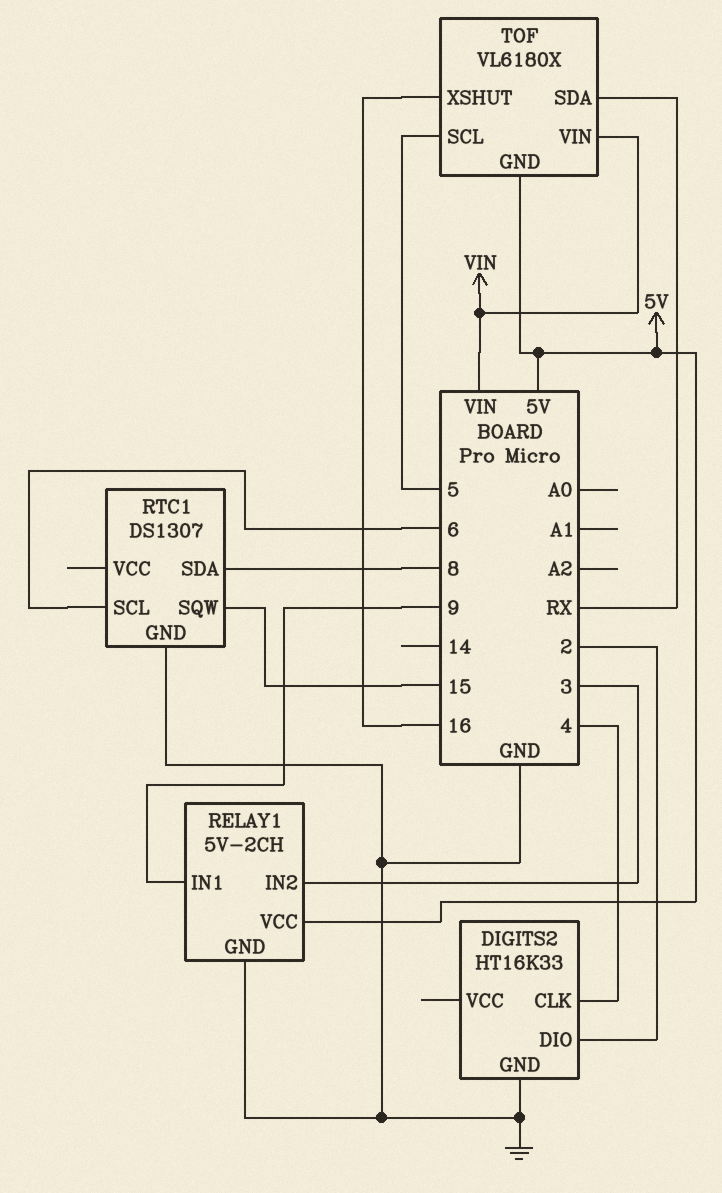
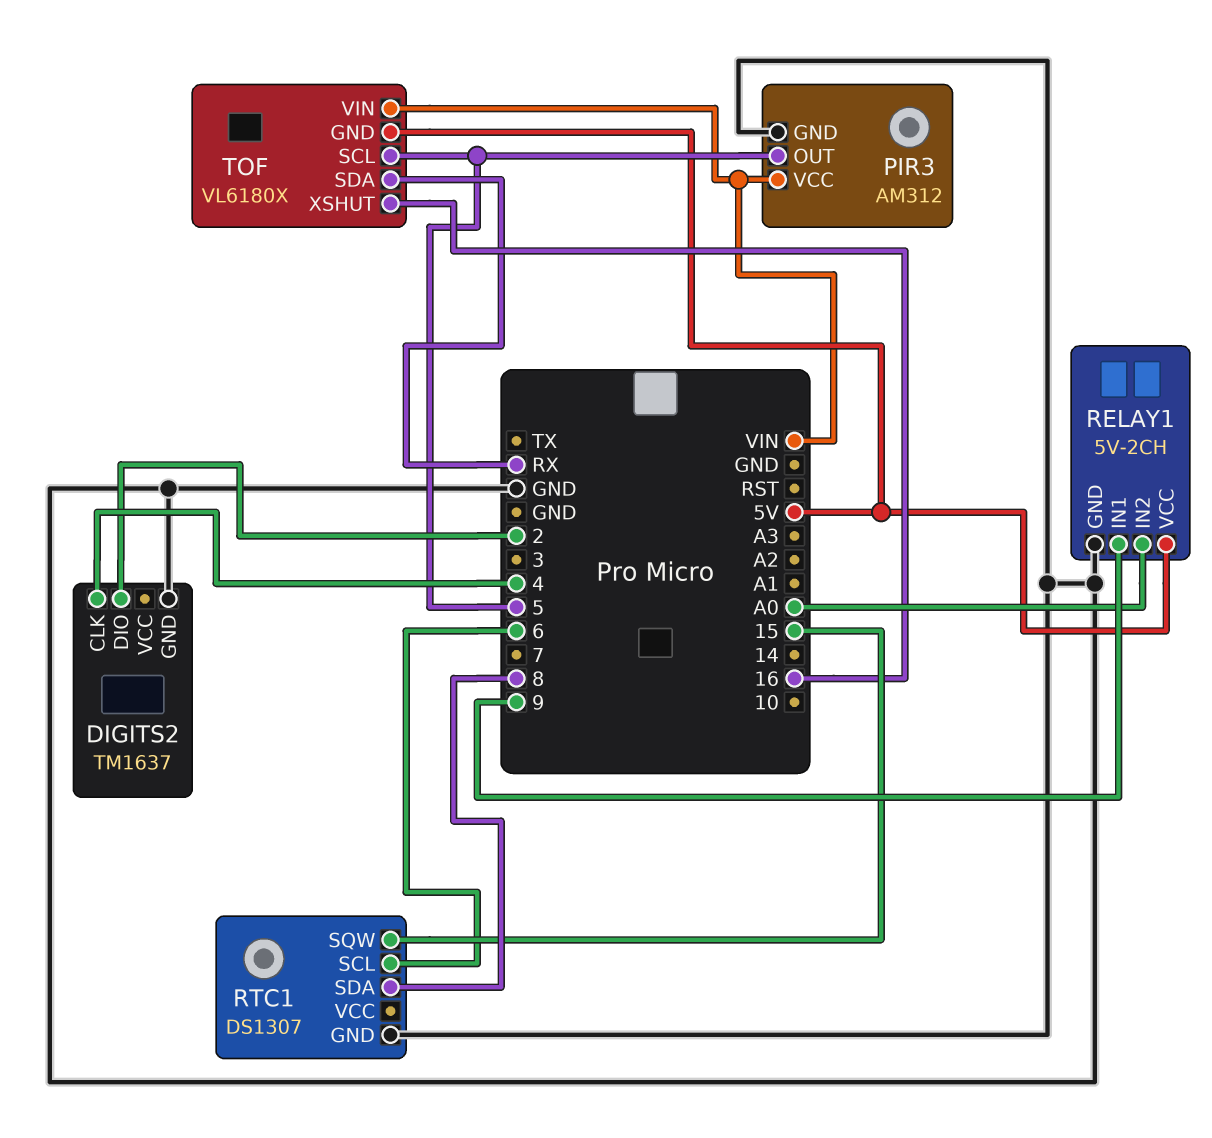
DIGITS2: HT16K33 -> TM1637
PIR3: none -> AM312
PIR3 pin GND: none -> GND
PIR3 pin OUT: none -> 5
PIR3 pin VCC: none -> VIN
RELAY1 pin IN2: 3 -> A0

